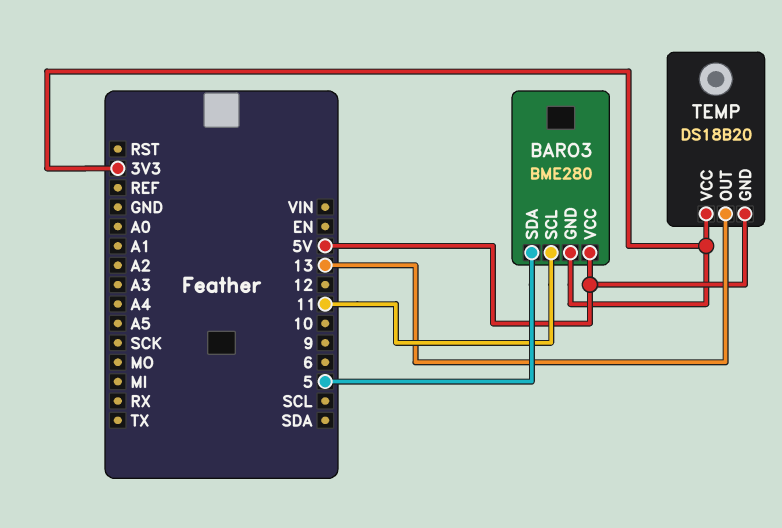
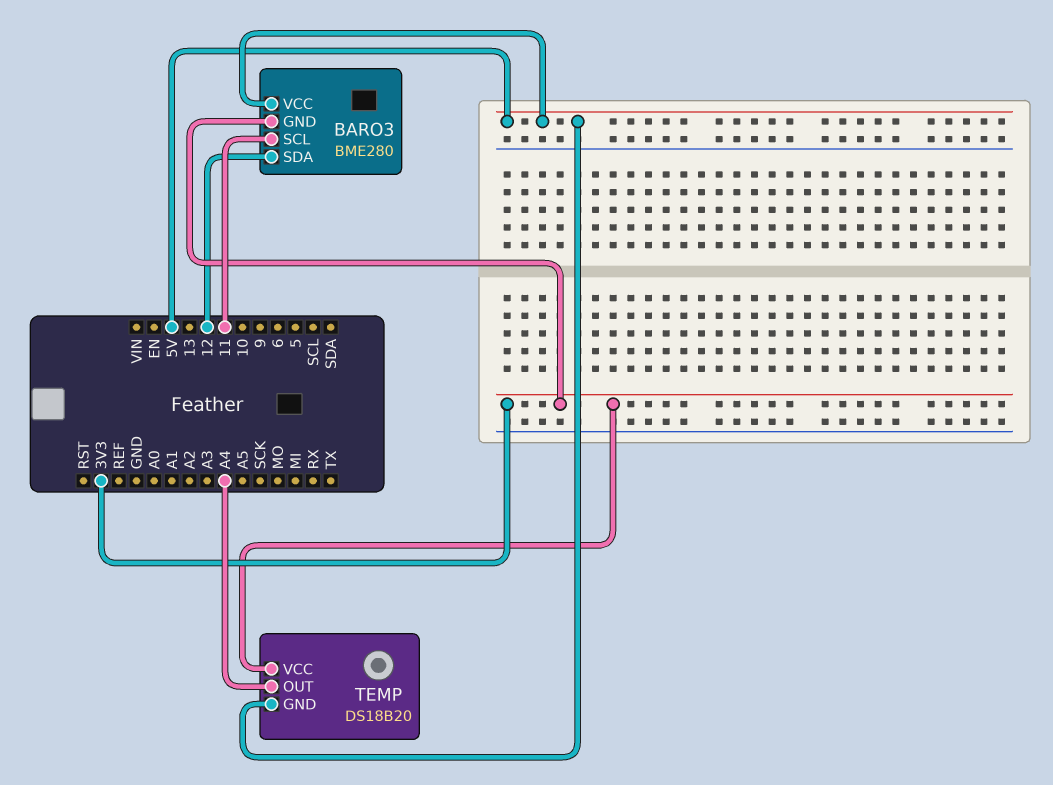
BARO3 pin SDA: 5 -> 12
TEMP pin OUT: 13 -> A4

